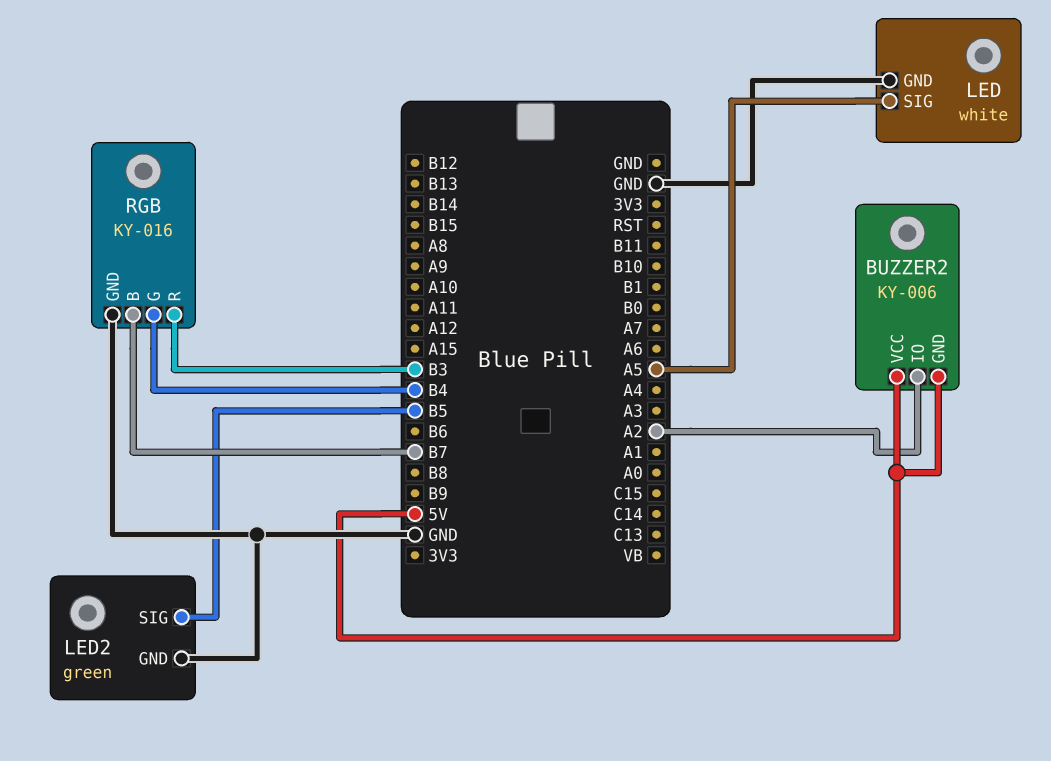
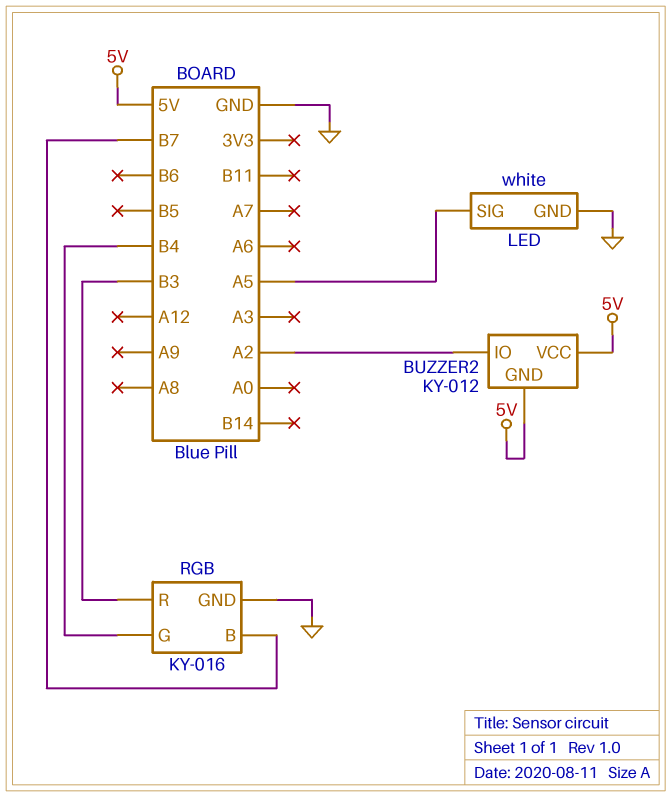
BUZZER2: KY-006 -> KY-012
LED2: green -> none
LED2 pin GND: GND -> none
LED2 pin SIG: B5 -> none

